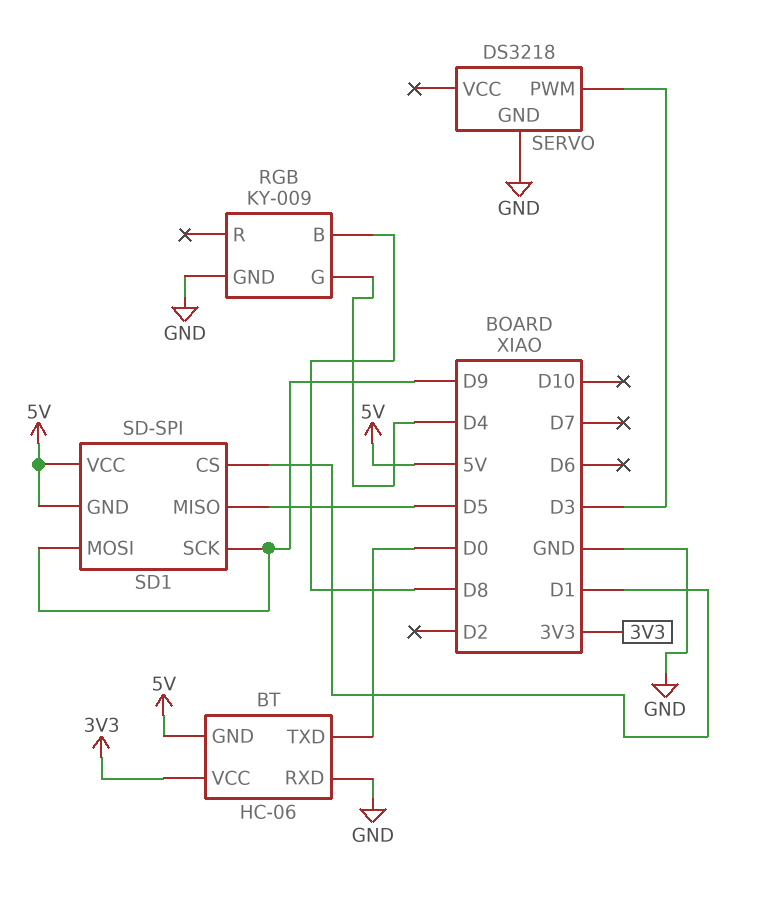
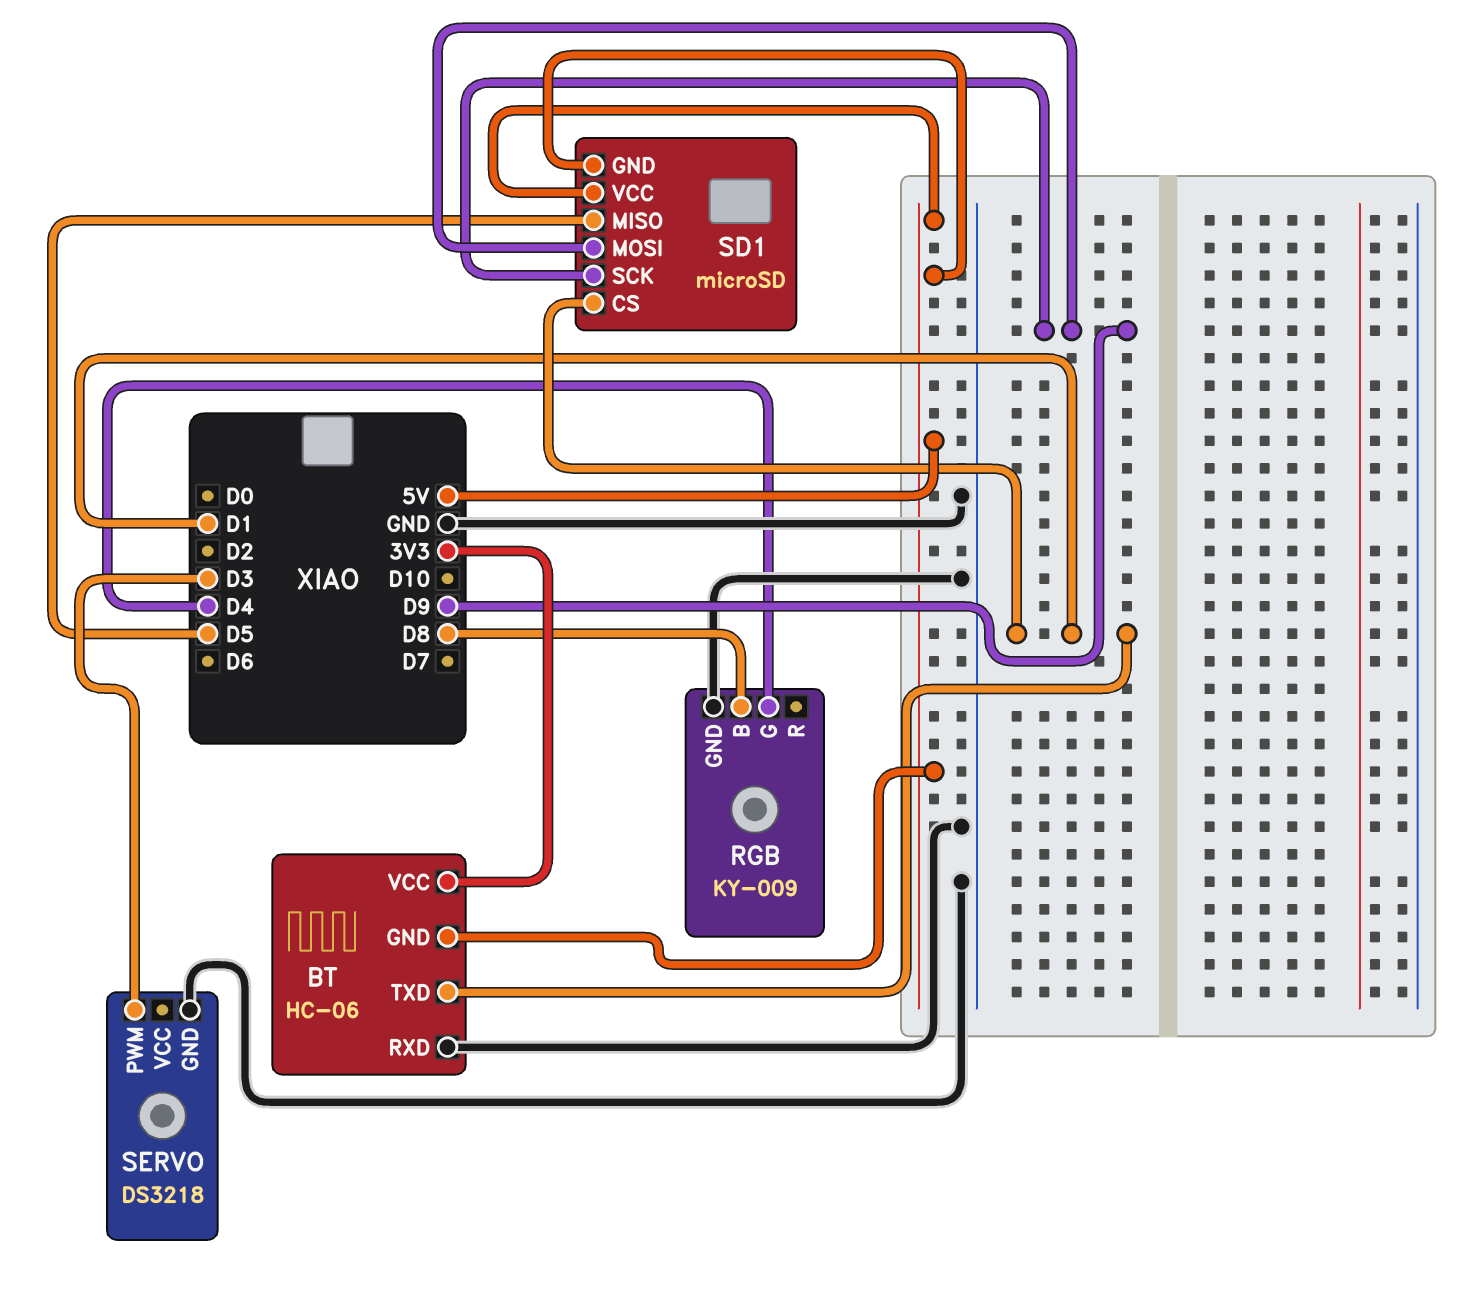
BT pin TXD: D0 -> D1
SD1: SD-SPI -> microSD

